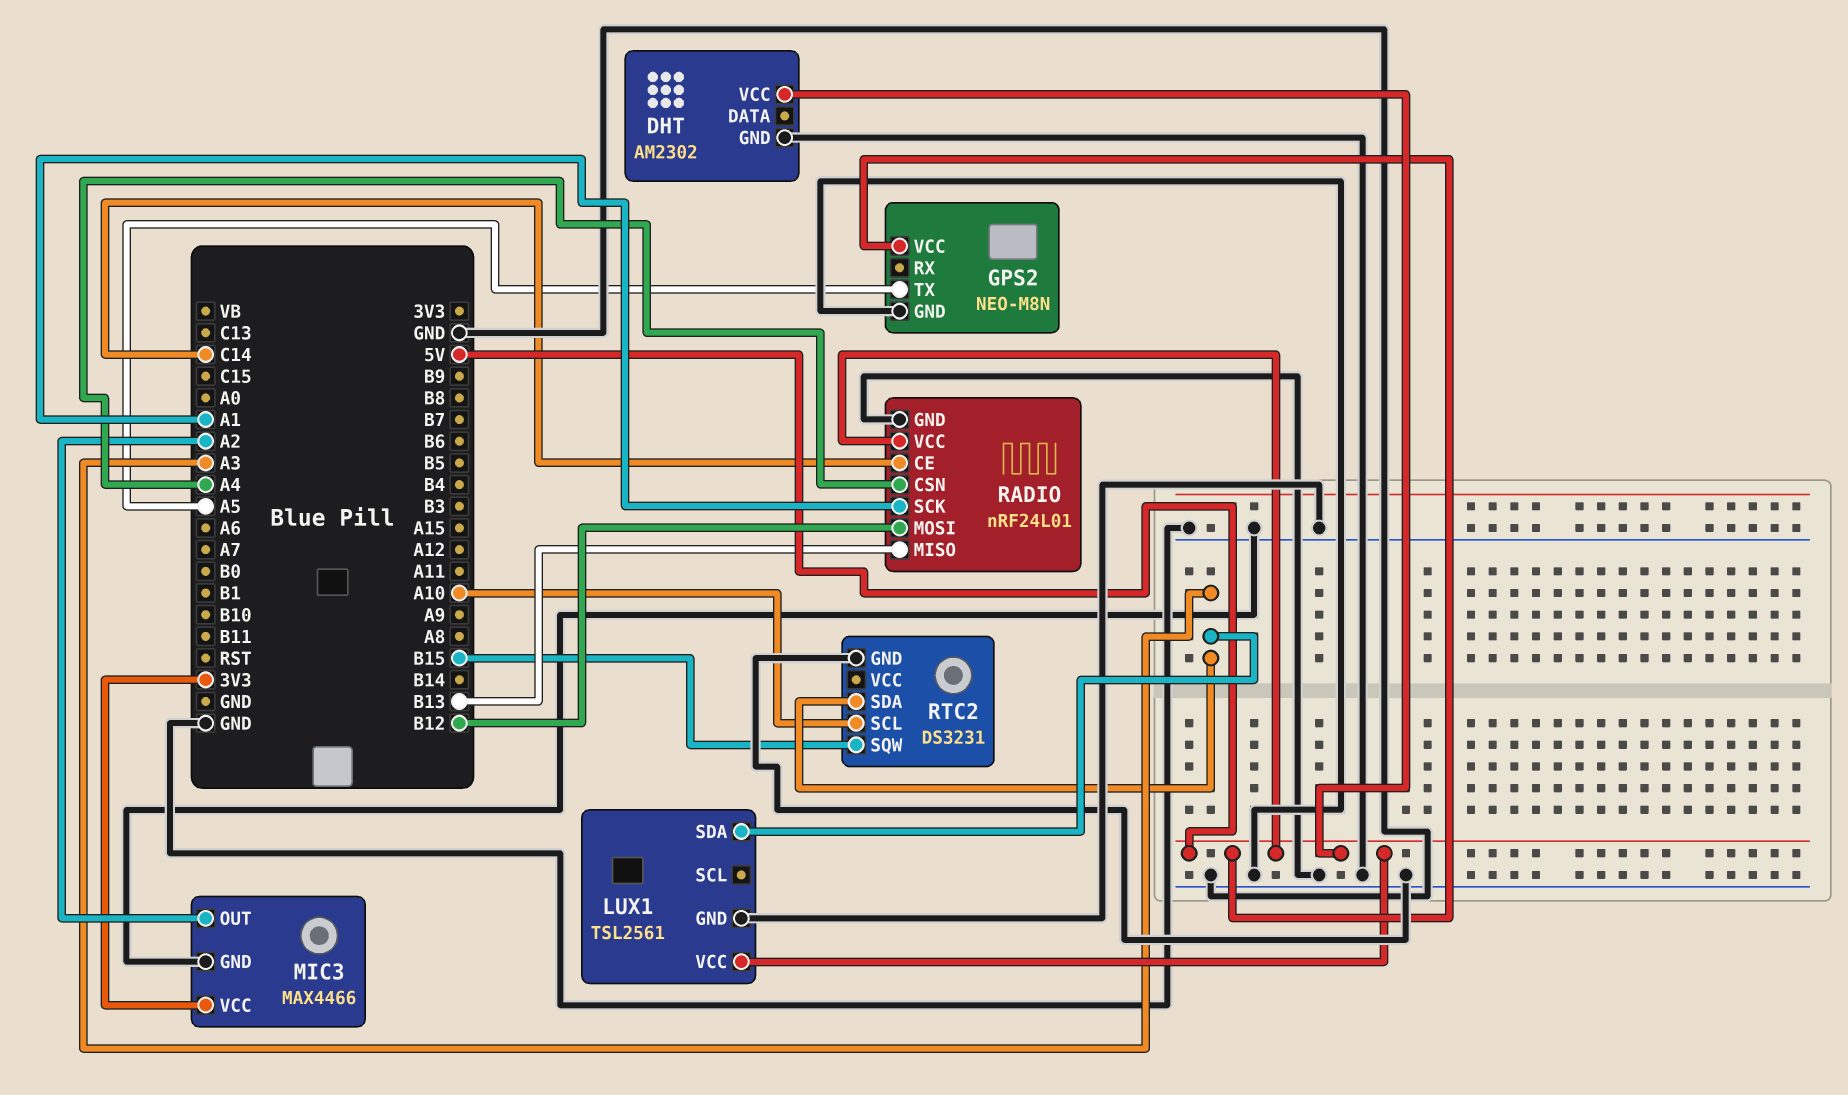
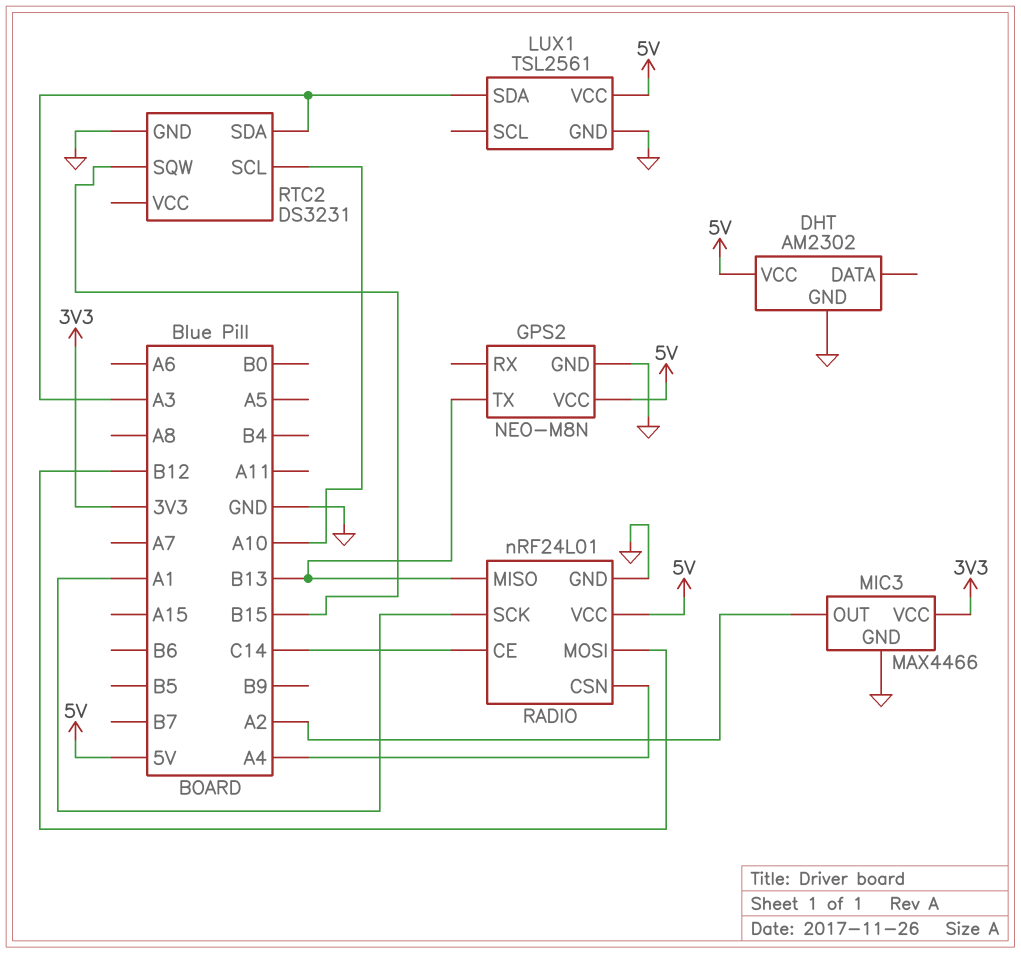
GPS2 pin TX: A5 -> B13

